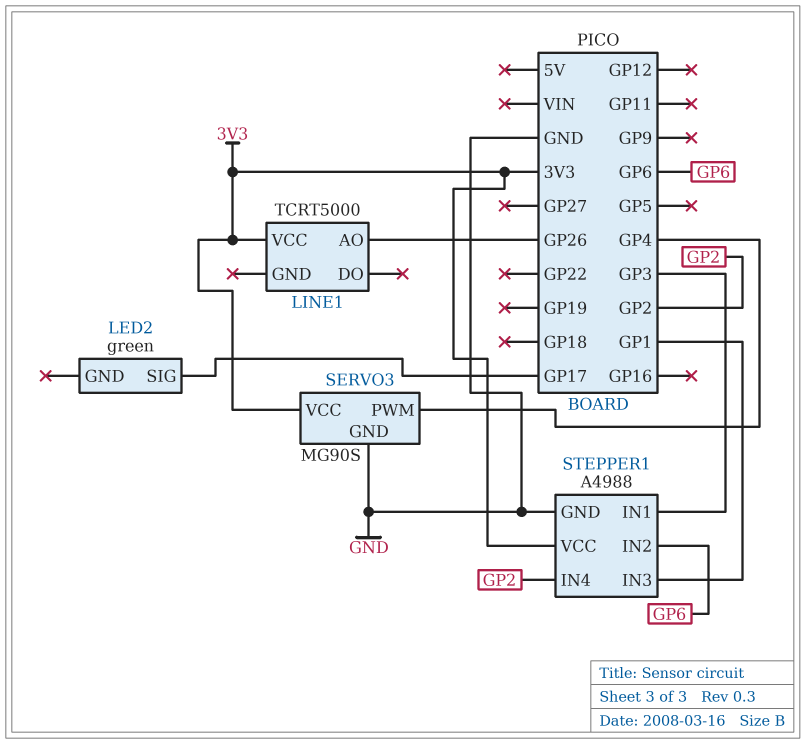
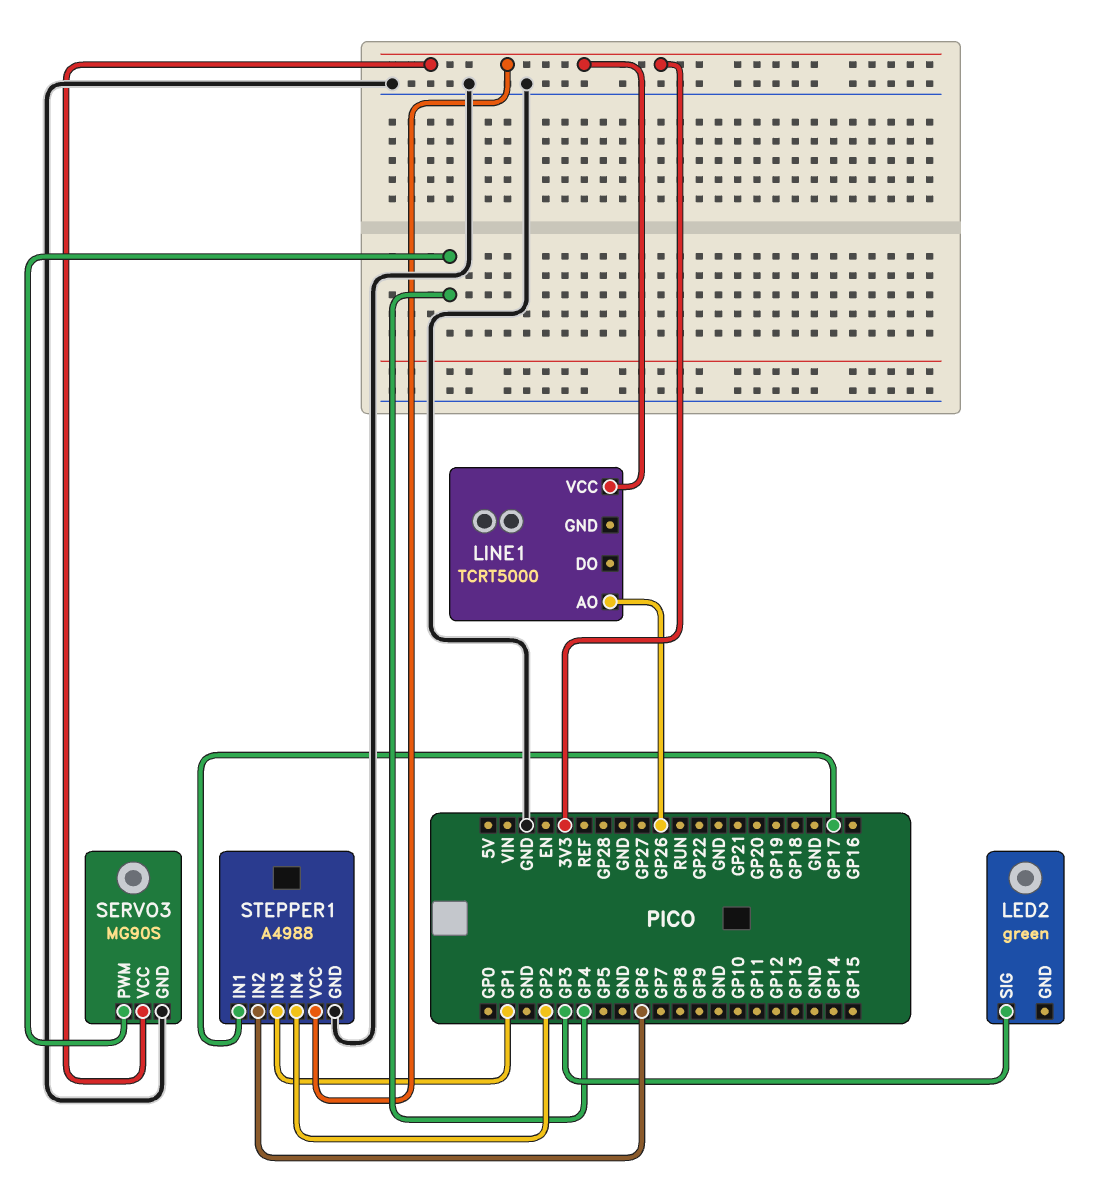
LED2 pin SIG: GP17 -> GP3
STEPPER1 pin IN1: GP3 -> GP17

